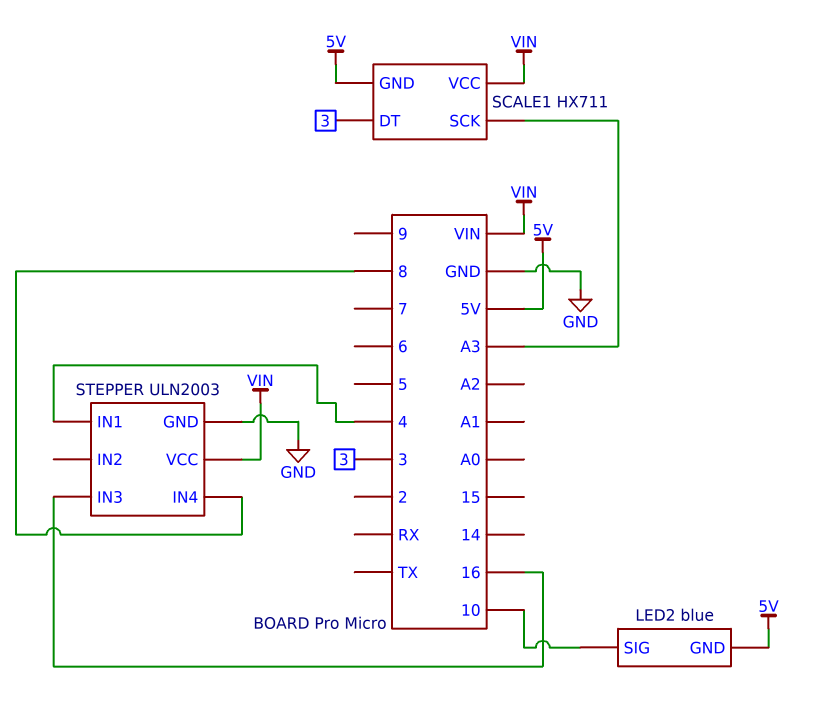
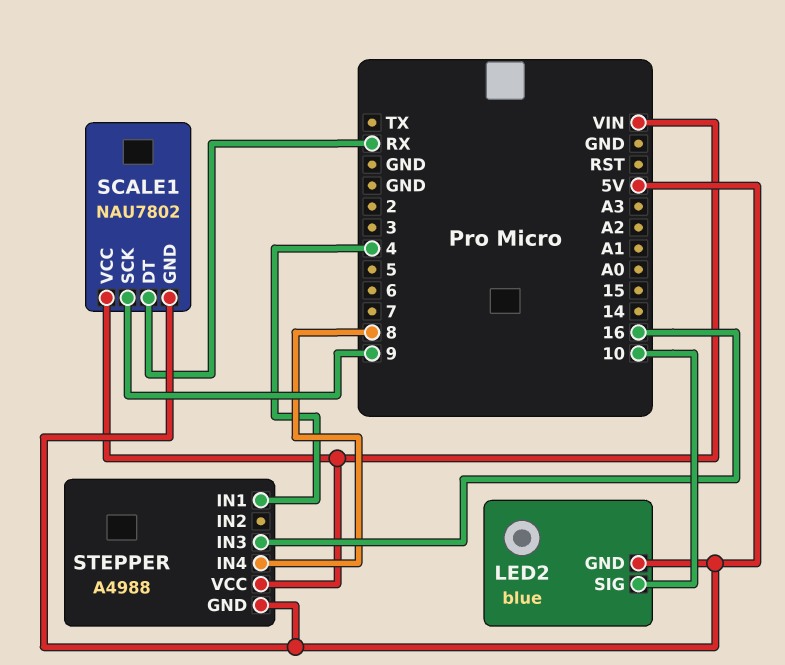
SCALE1: HX711 -> NAU7802
SCALE1 pin DT: 3 -> RX
SCALE1 pin SCK: A3 -> 9
STEPPER: ULN2003 -> A4988
STEPPER pin GND: GND -> 5V

